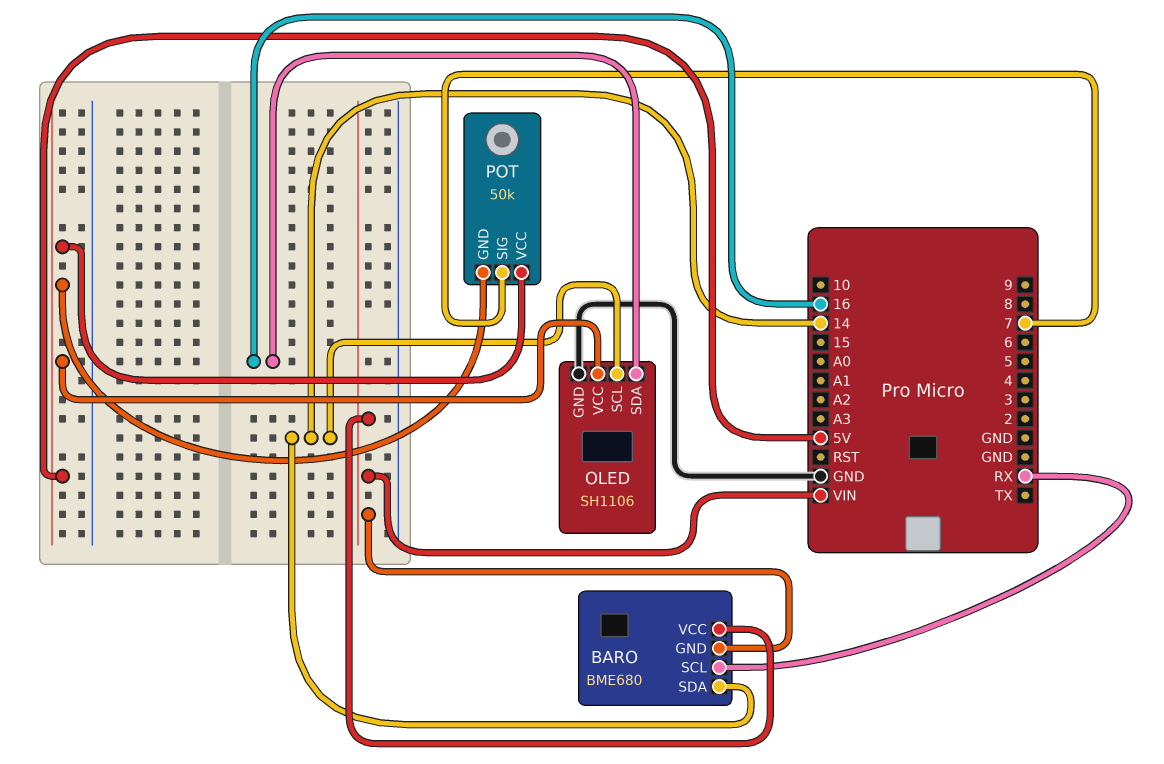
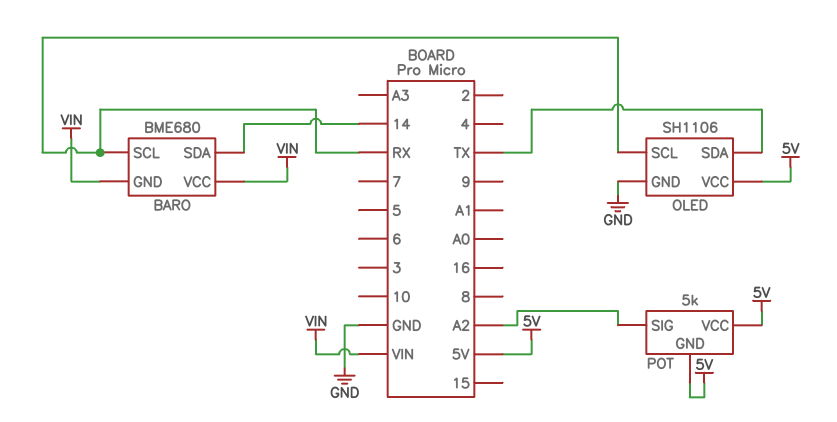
OLED pin SCL: 14 -> RX
OLED pin SDA: 16 -> TX
POT: 50k -> 5k
POT pin SIG: 7 -> A2

